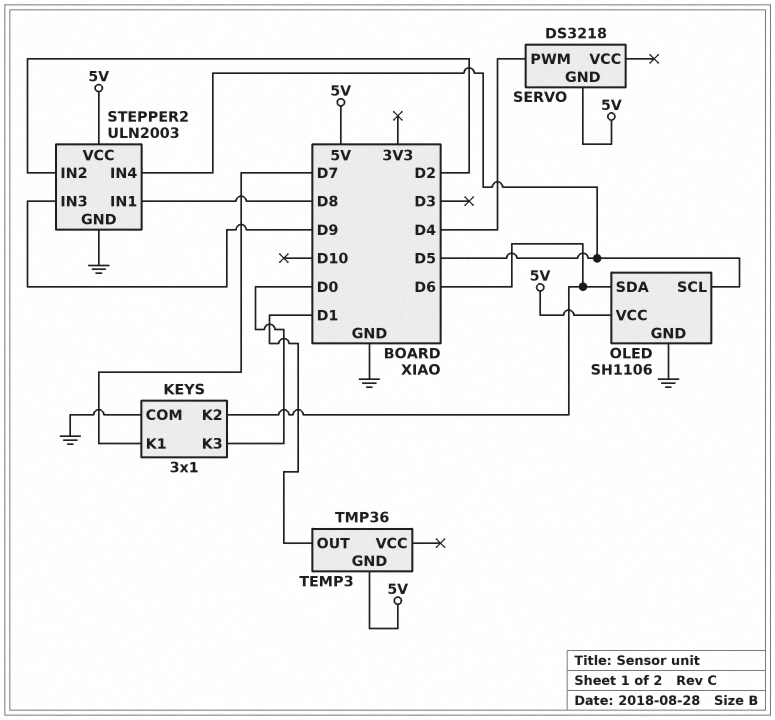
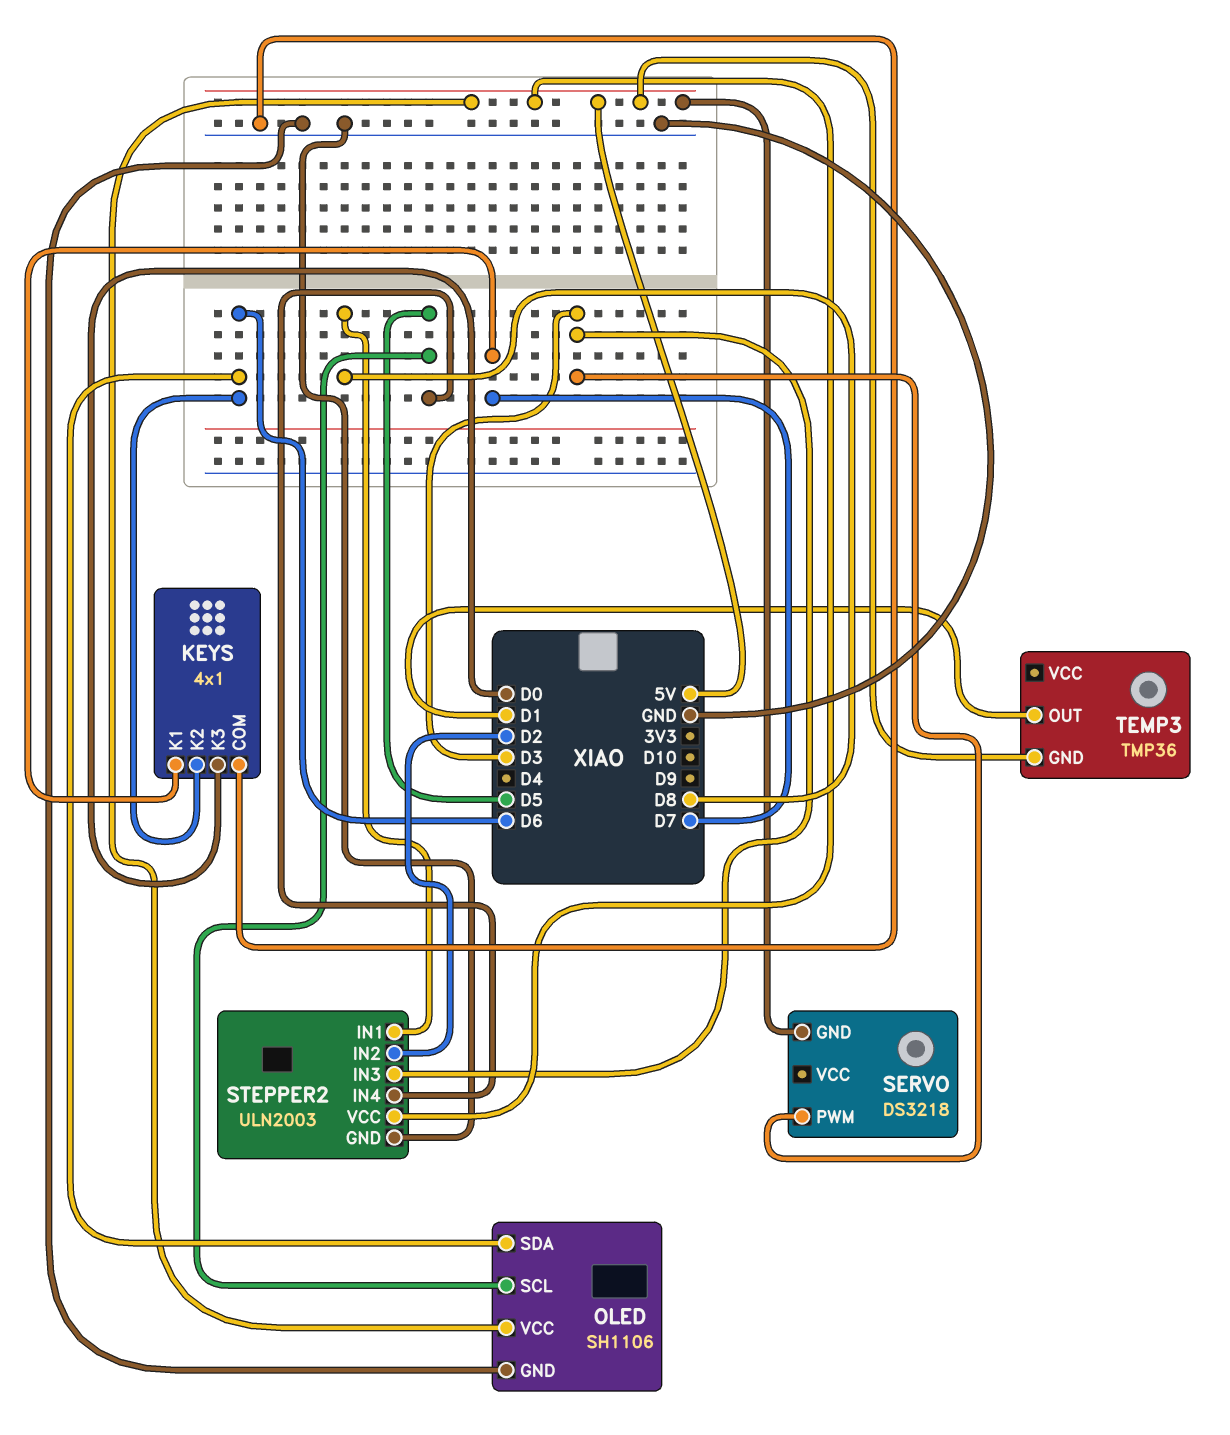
KEYS: 3x1 -> 4x1
SERVO pin PWM: D4 -> D3
STEPPER2 pin IN3: D9 -> D3

